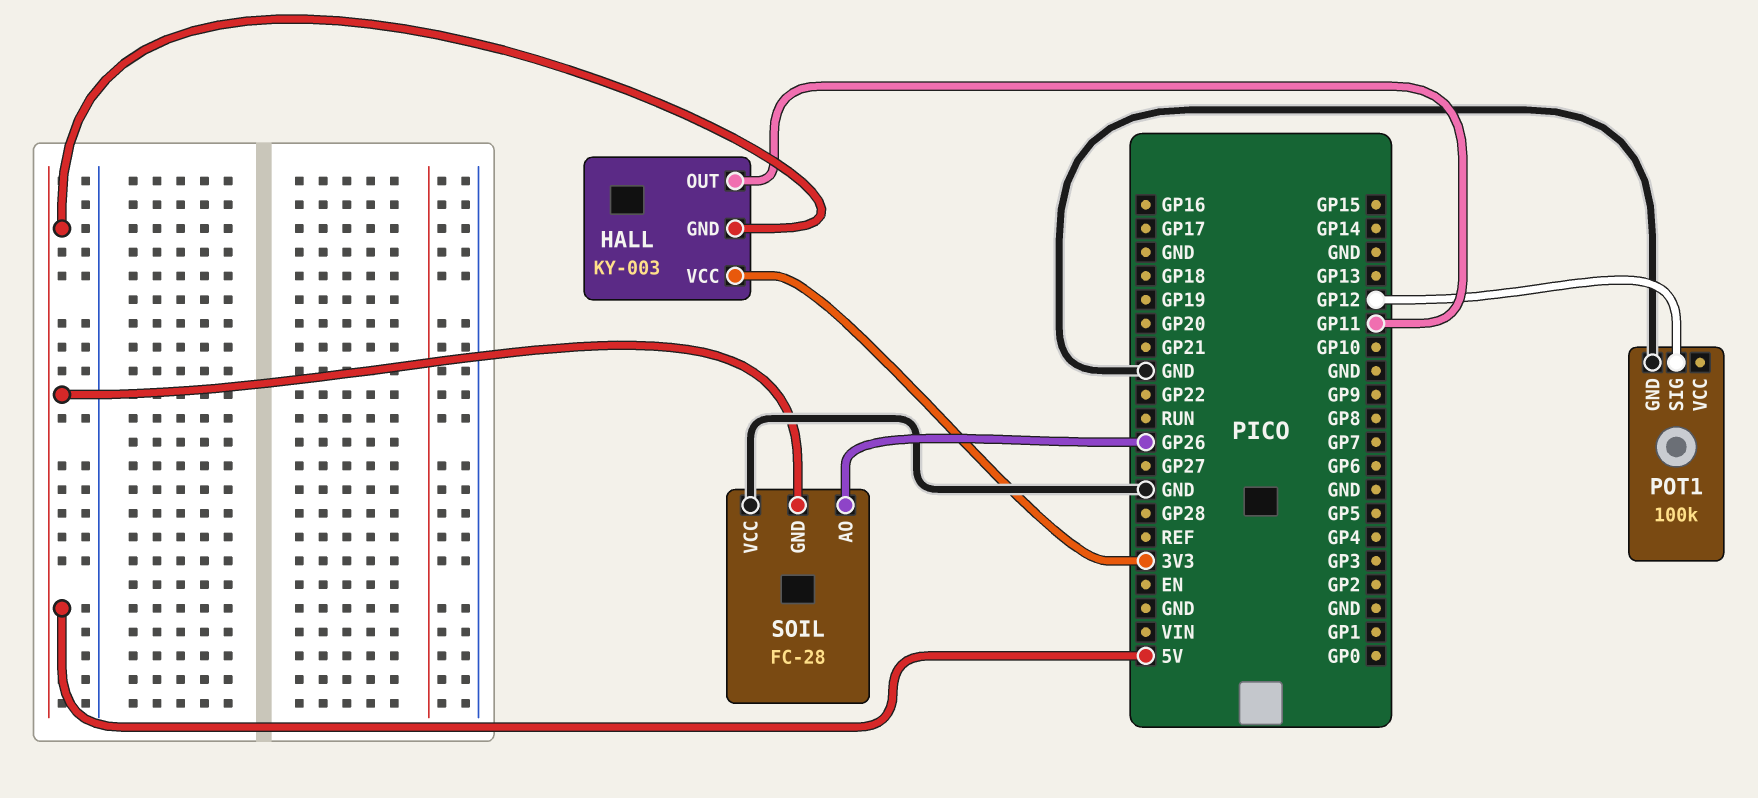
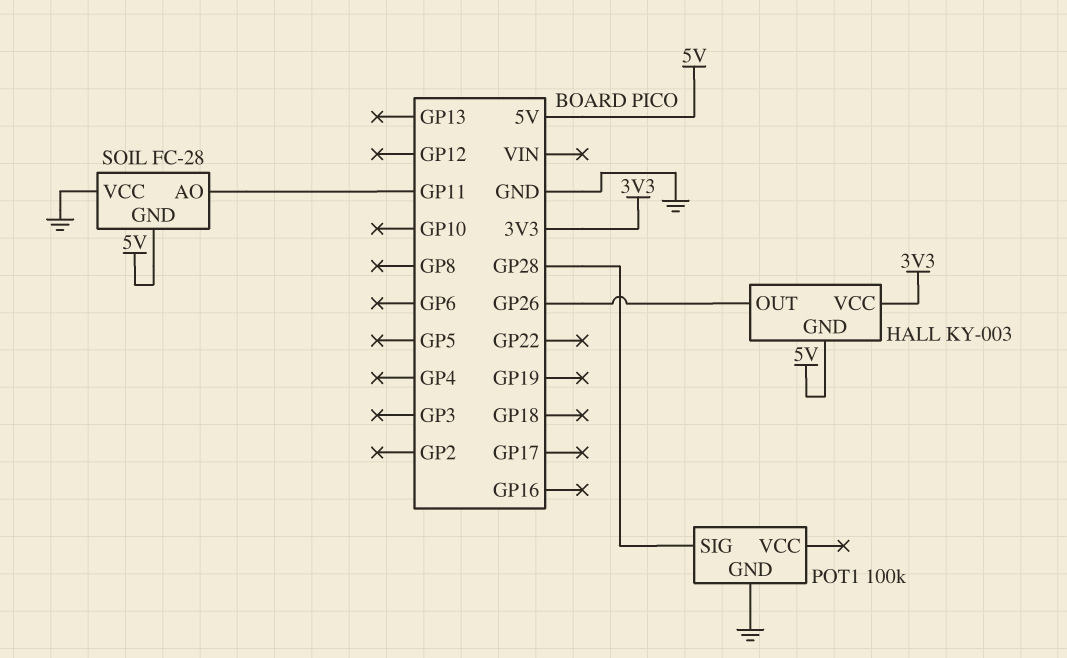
HALL pin OUT: GP11 -> GP26
POT1 pin SIG: GP12 -> GP28
SOIL pin AO: GP26 -> GP11

